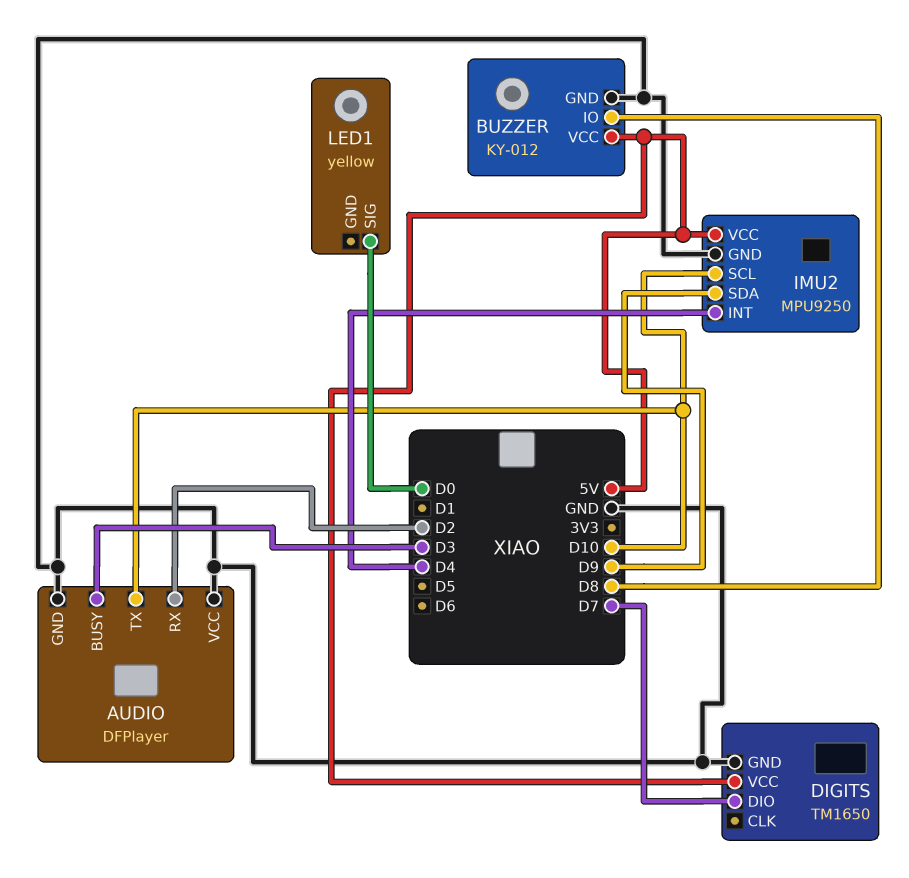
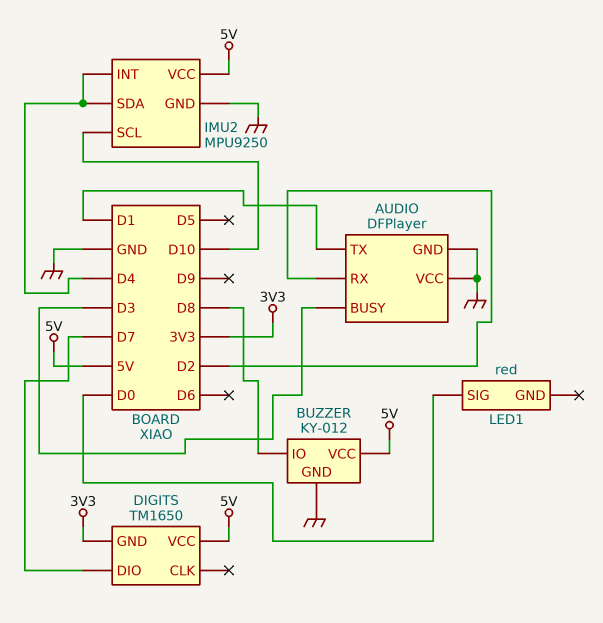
AUDIO pin TX: D10 -> D1
DIGITS pin GND: GND -> 3V3
IMU2 pin SDA: D9 -> D4
LED1: yellow -> red

